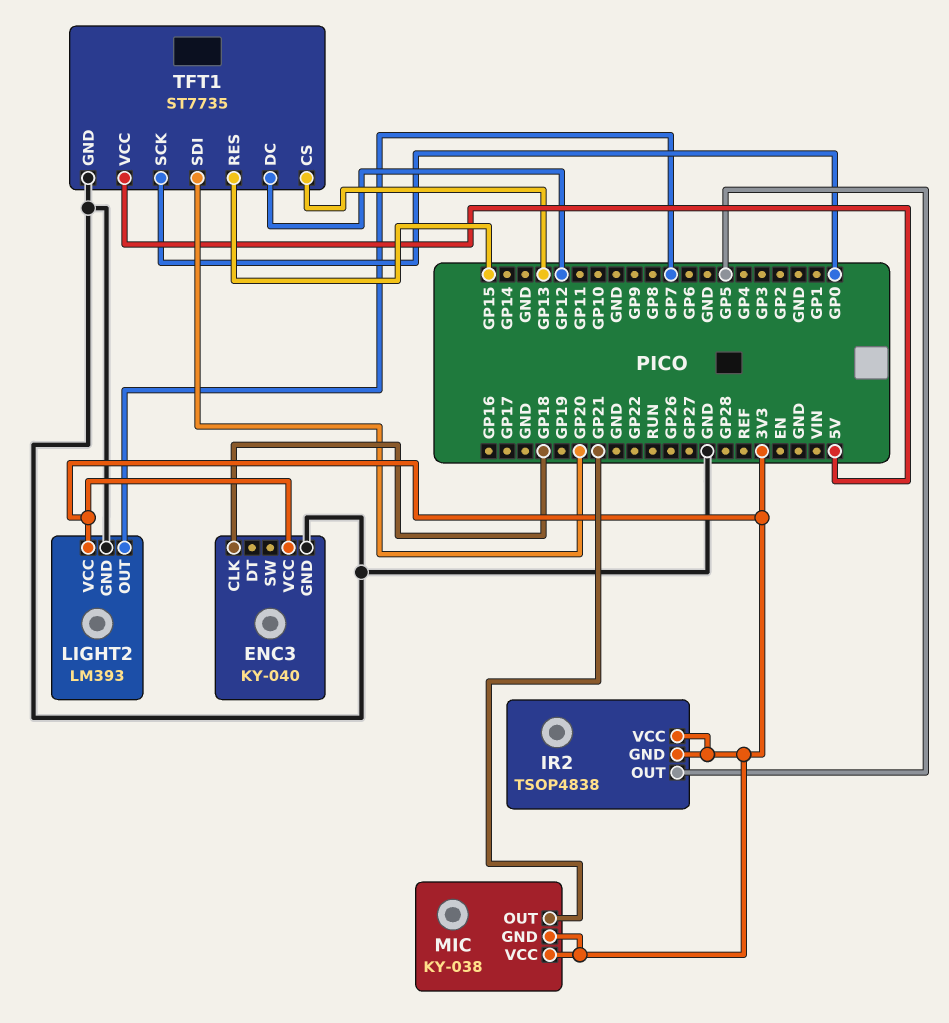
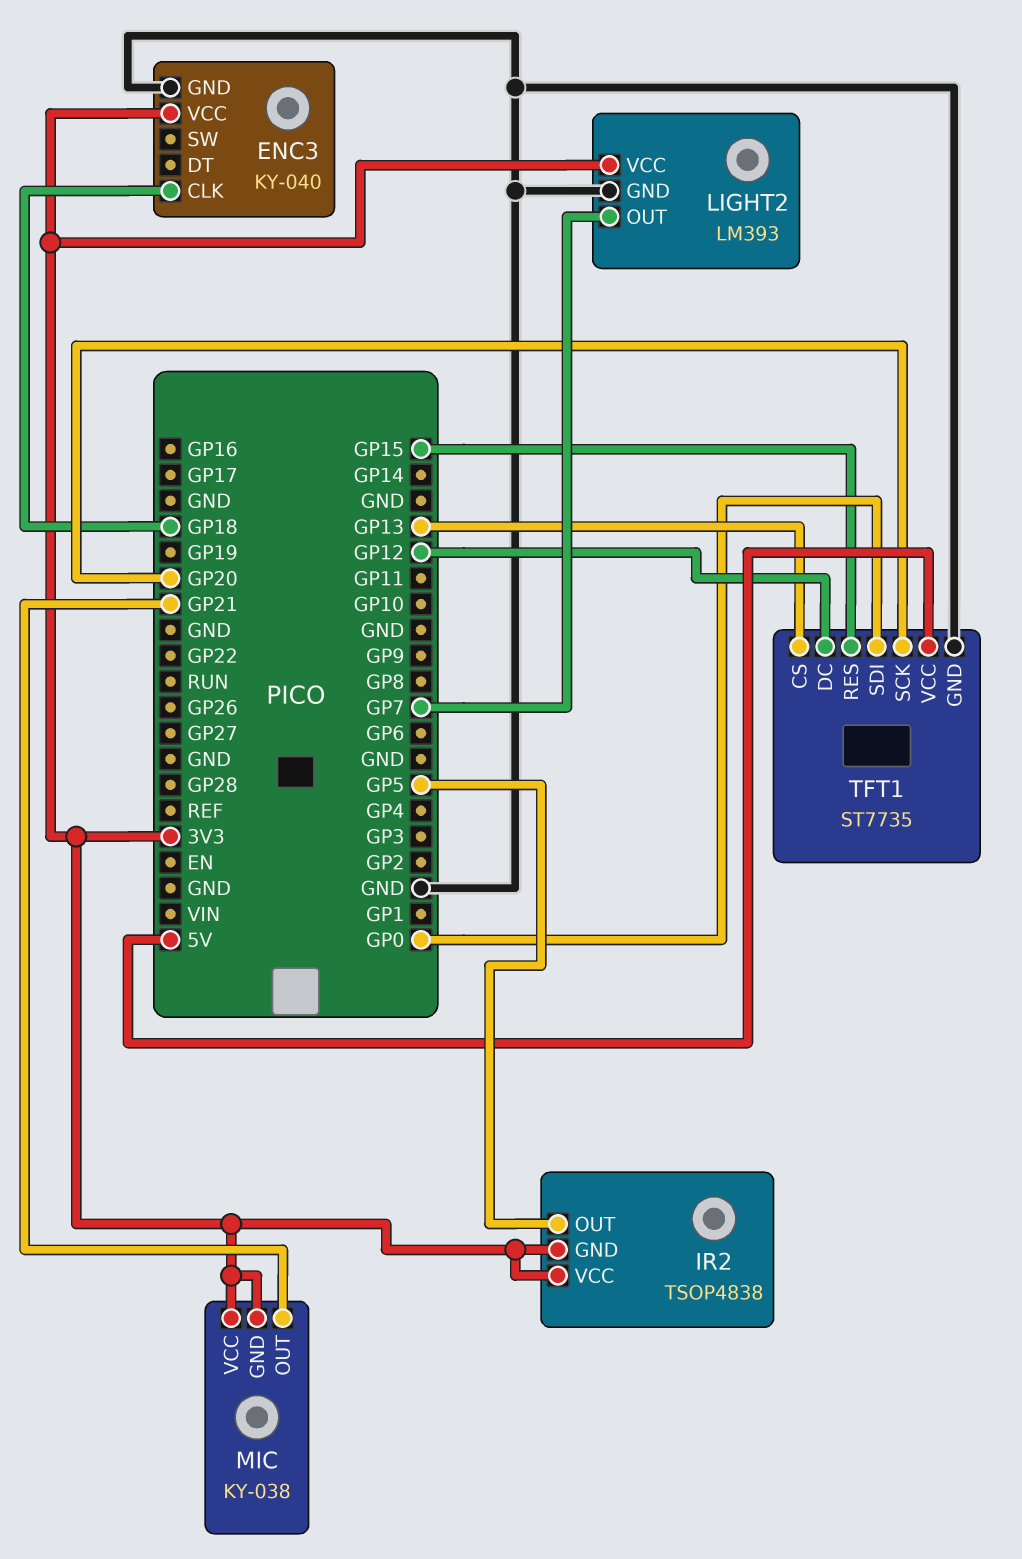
TFT1 pin SCK: GP0 -> GP20
TFT1 pin SDI: GP20 -> GP0

